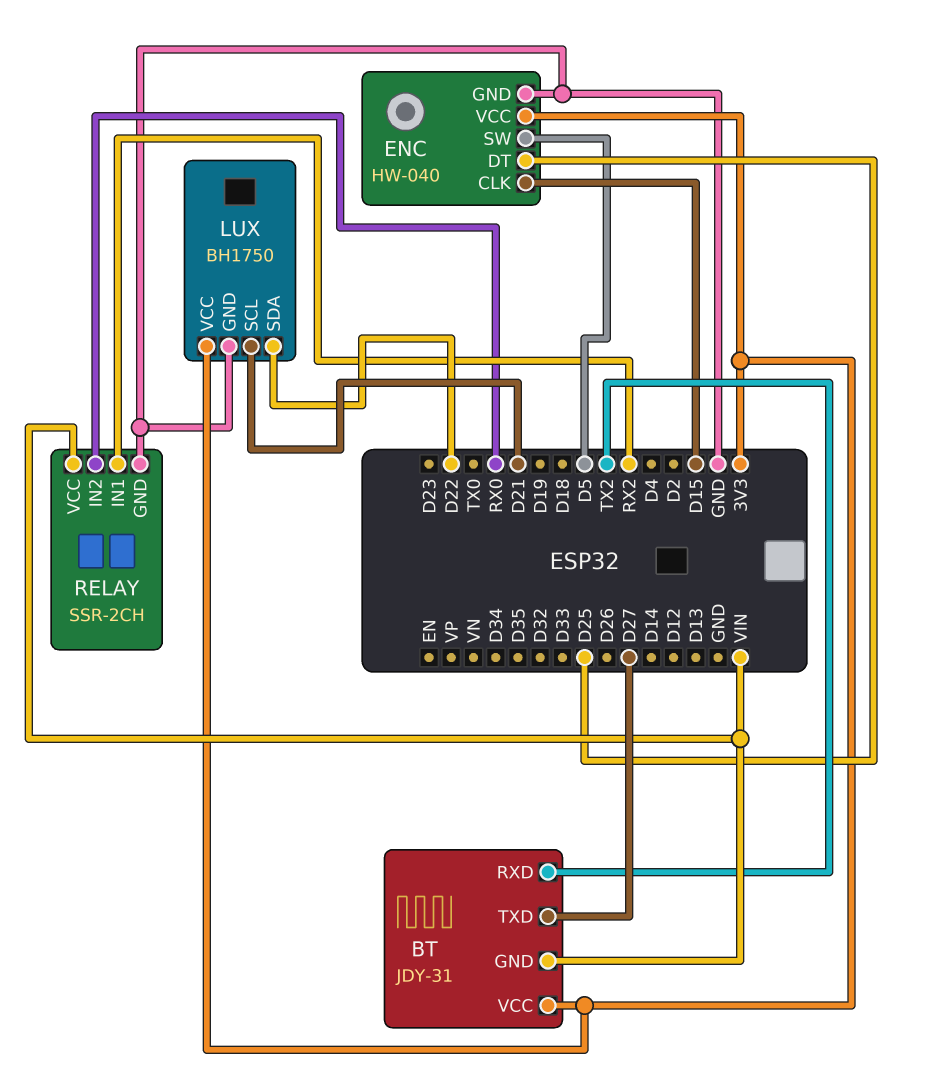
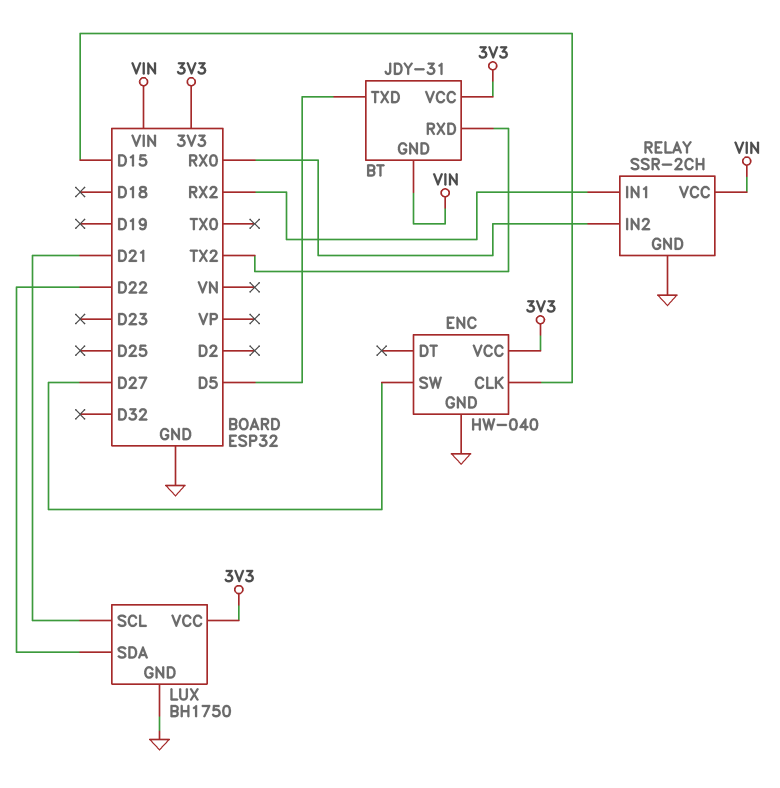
BT pin TXD: D27 -> D5
ENC pin DT: D25 -> none
ENC pin SW: D5 -> D27

